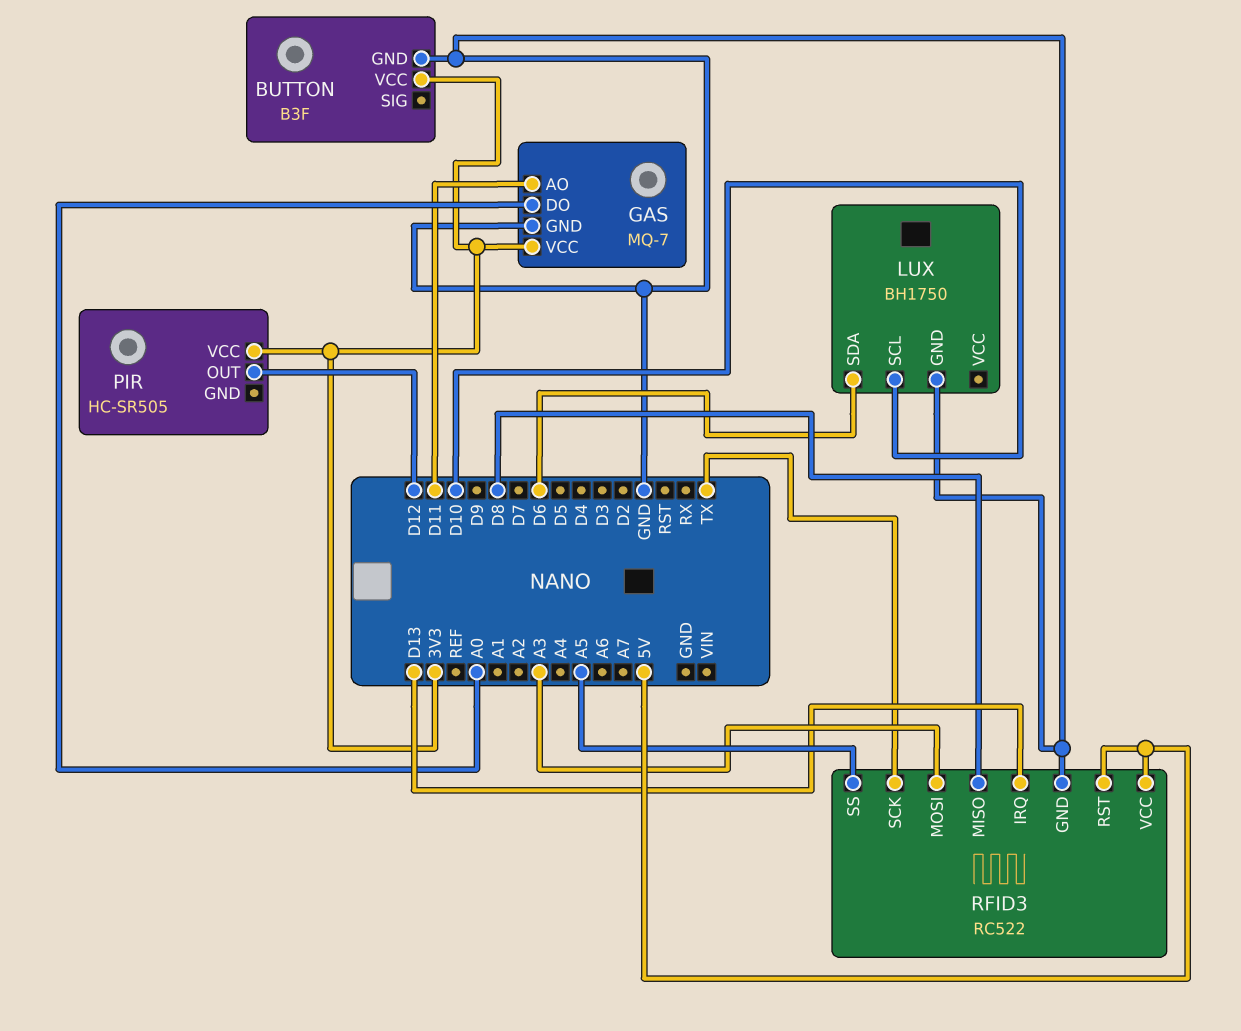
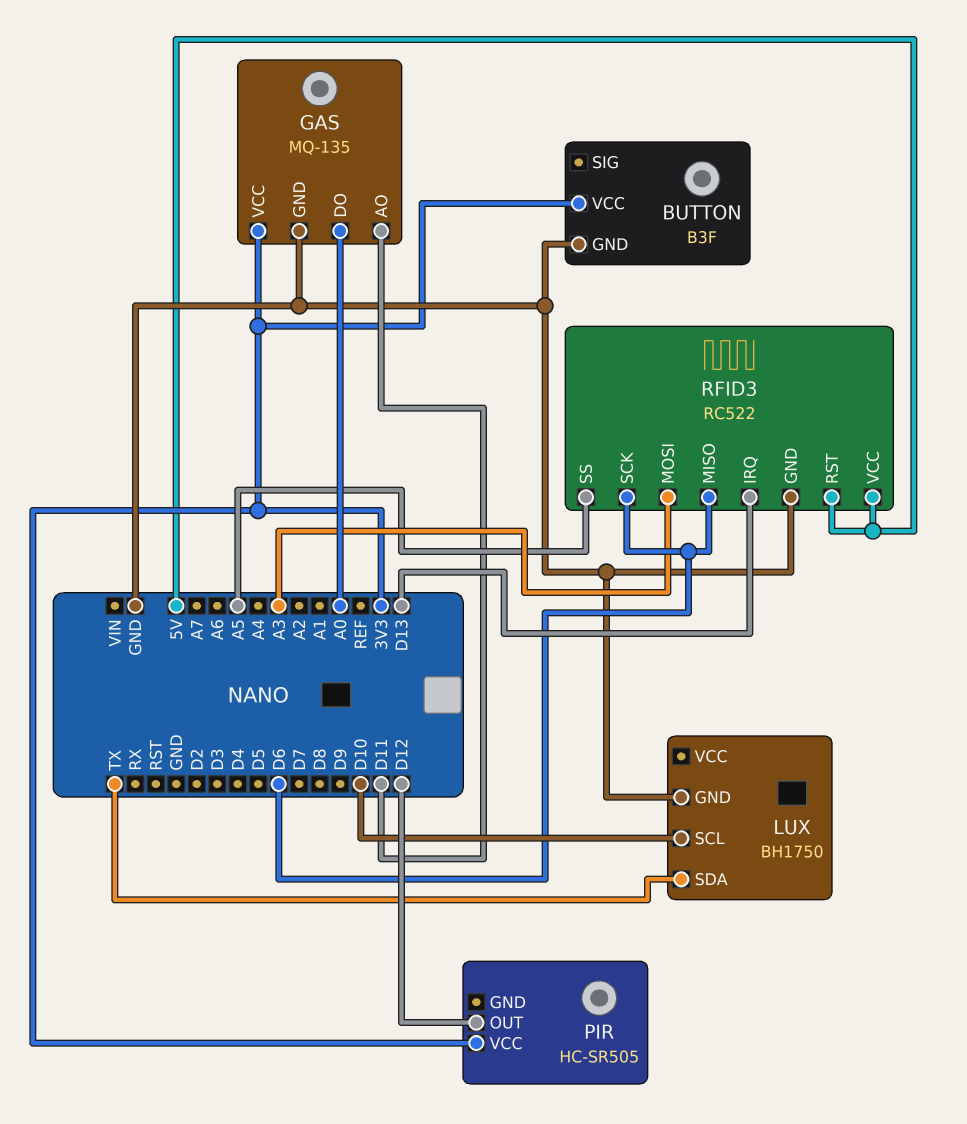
GAS: MQ-7 -> MQ-135
LUX pin SDA: D6 -> TX
RFID3 pin MISO: D8 -> D6
RFID3 pin SCK: TX -> D6

